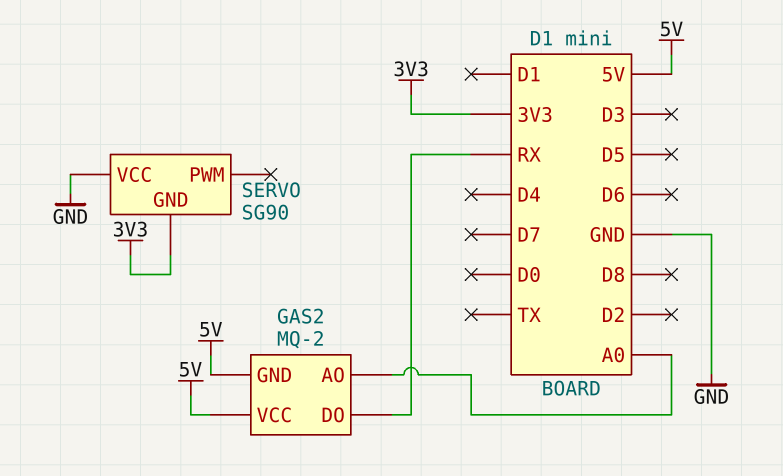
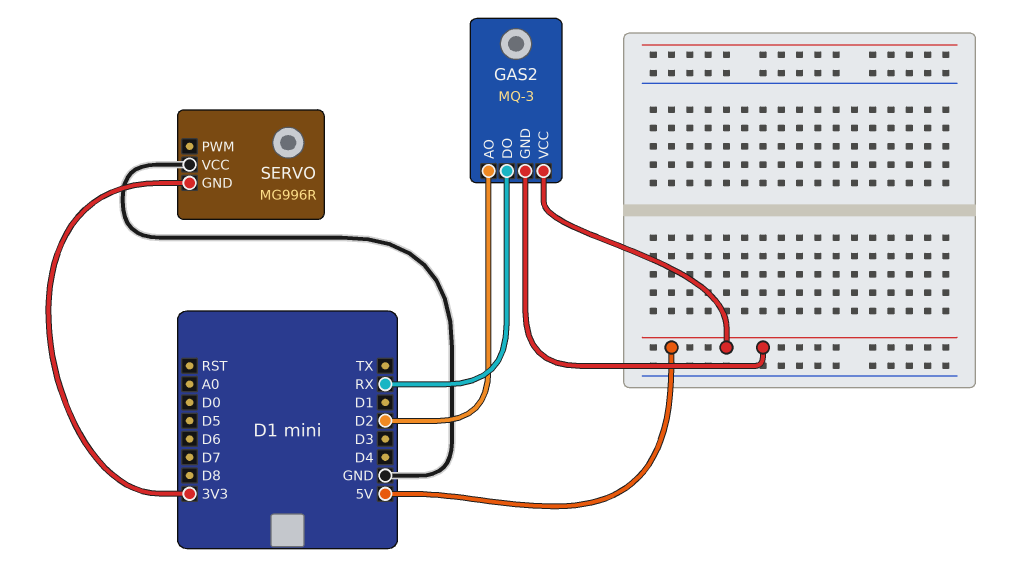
GAS2: MQ-2 -> MQ-3
GAS2 pin AO: A0 -> D2
SERVO: SG90 -> MG996R

